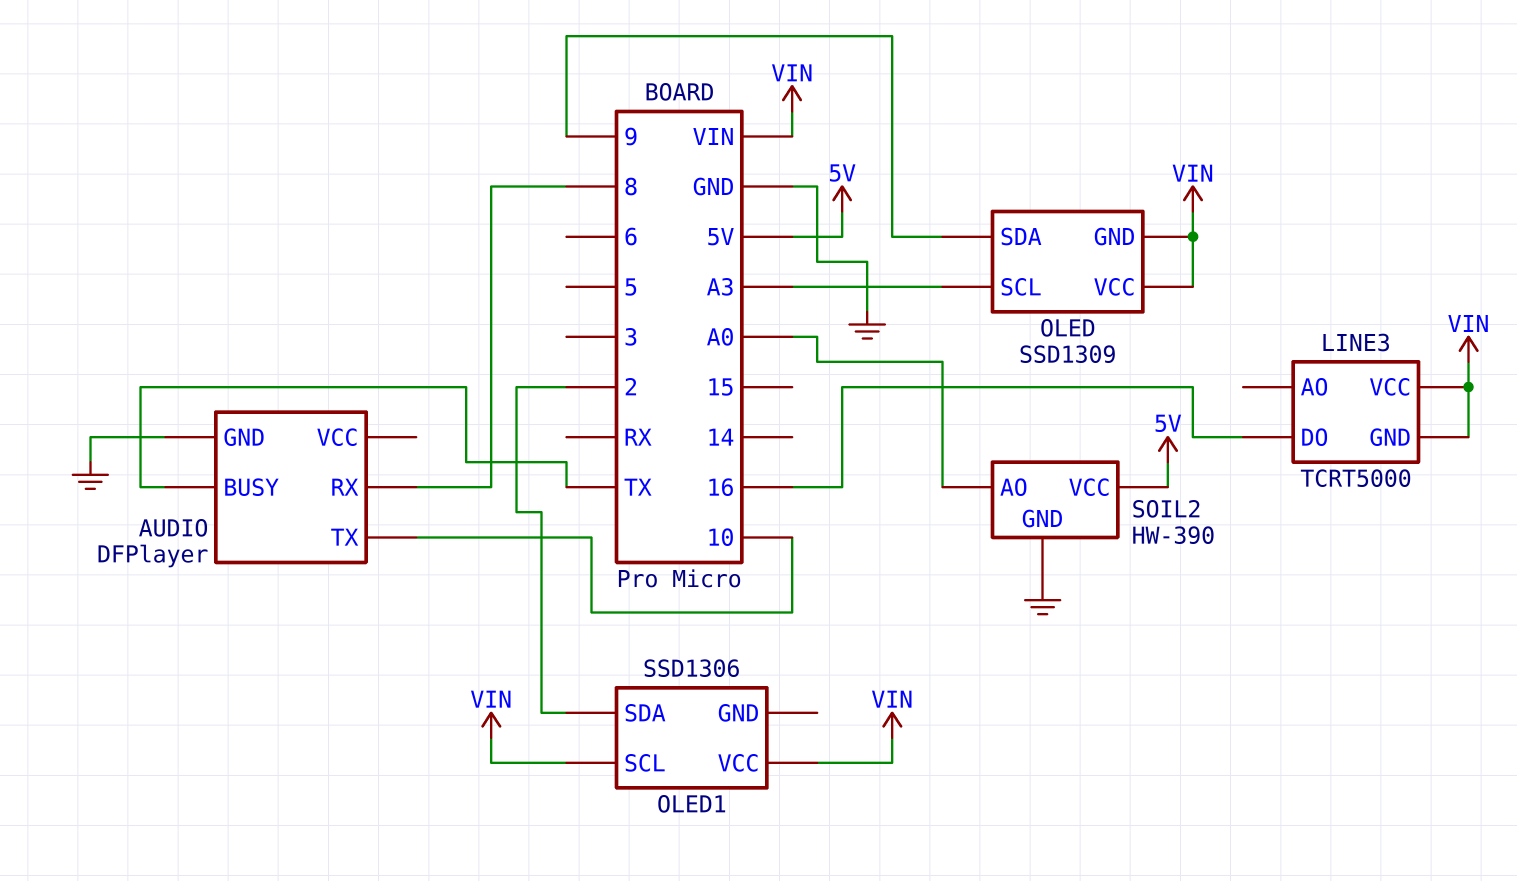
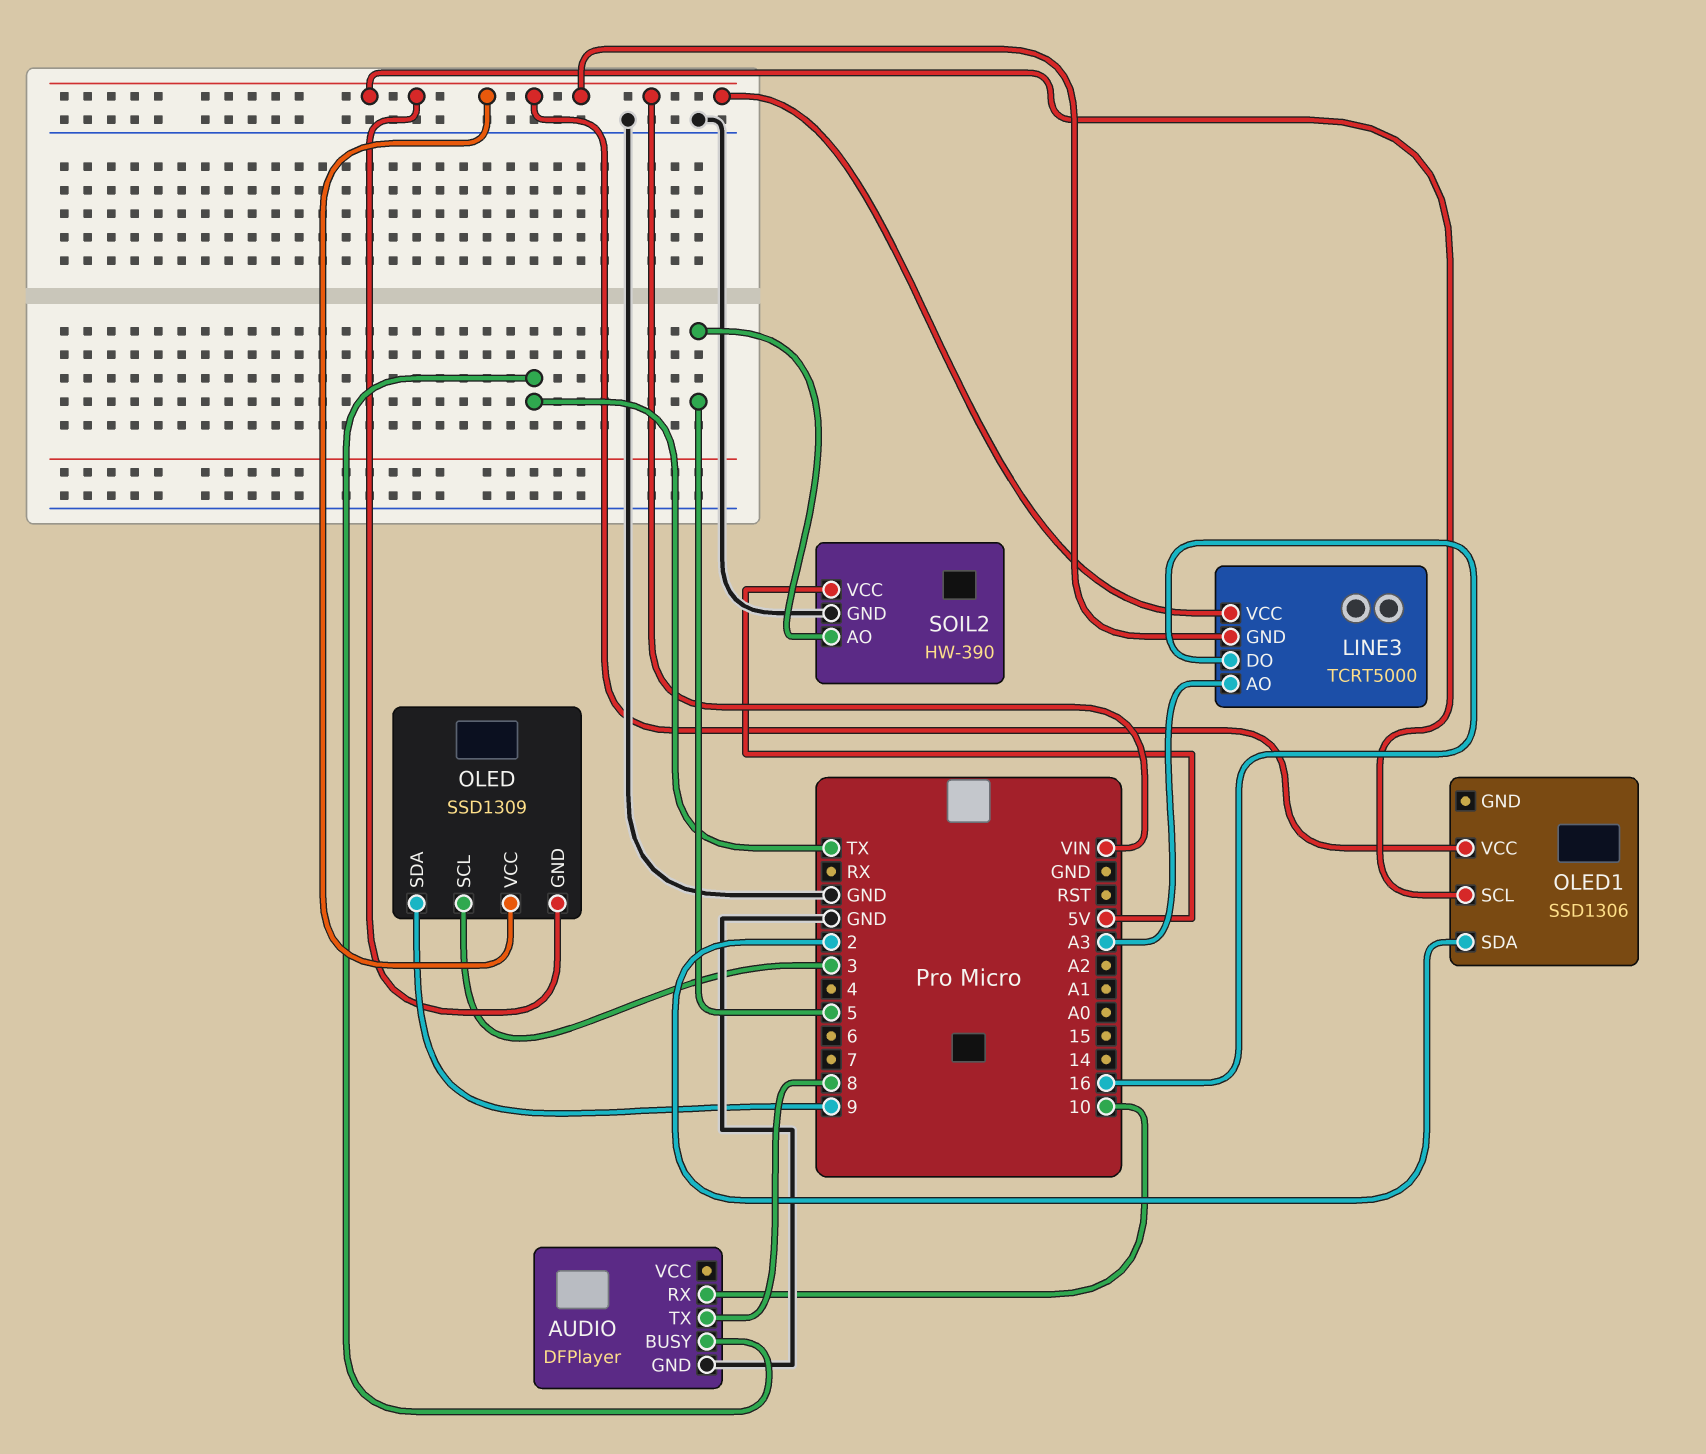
AUDIO pin RX: 8 -> 10
AUDIO pin TX: 10 -> 8
LINE3 pin AO: none -> A3
OLED pin SCL: A3 -> 3
SOIL2 pin AO: A0 -> 5

